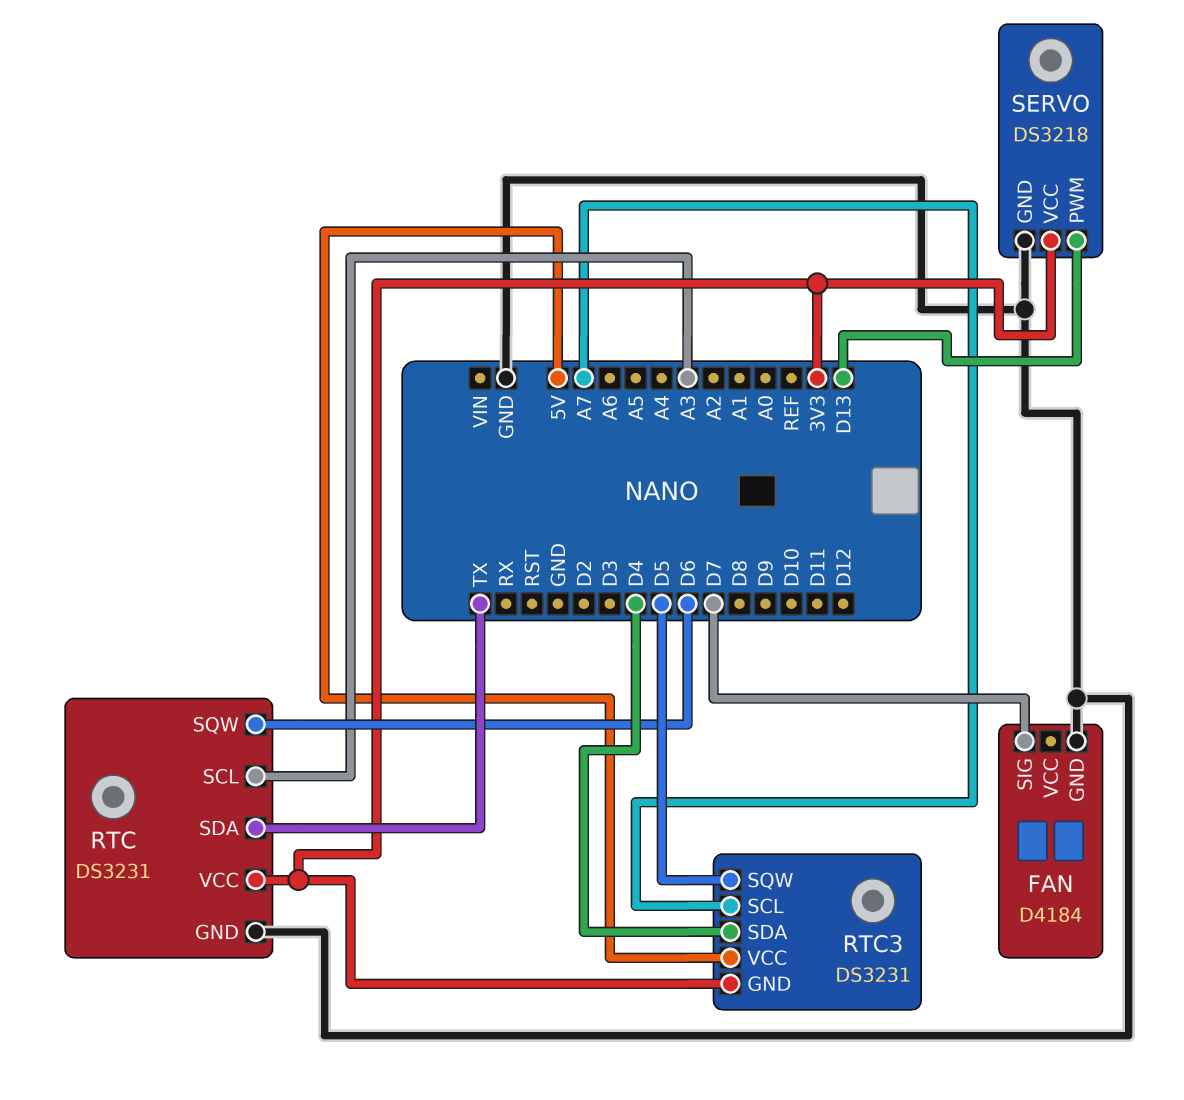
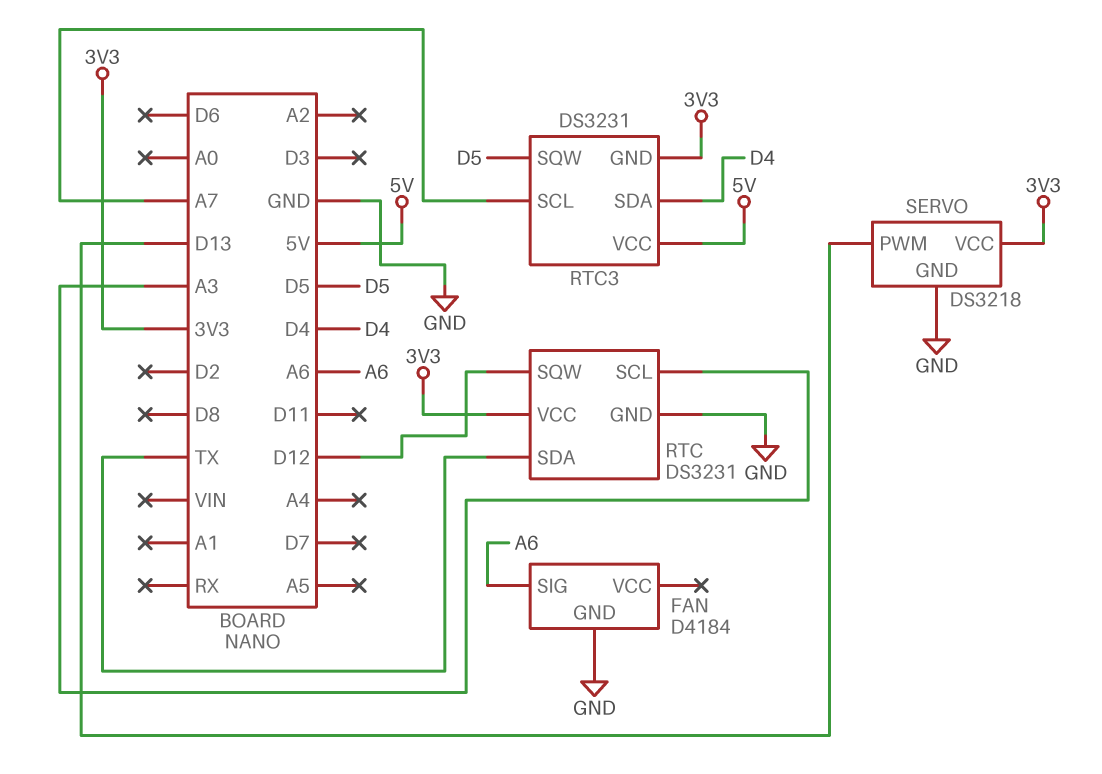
FAN pin SIG: D7 -> A6
RTC pin SQW: D6 -> D12

